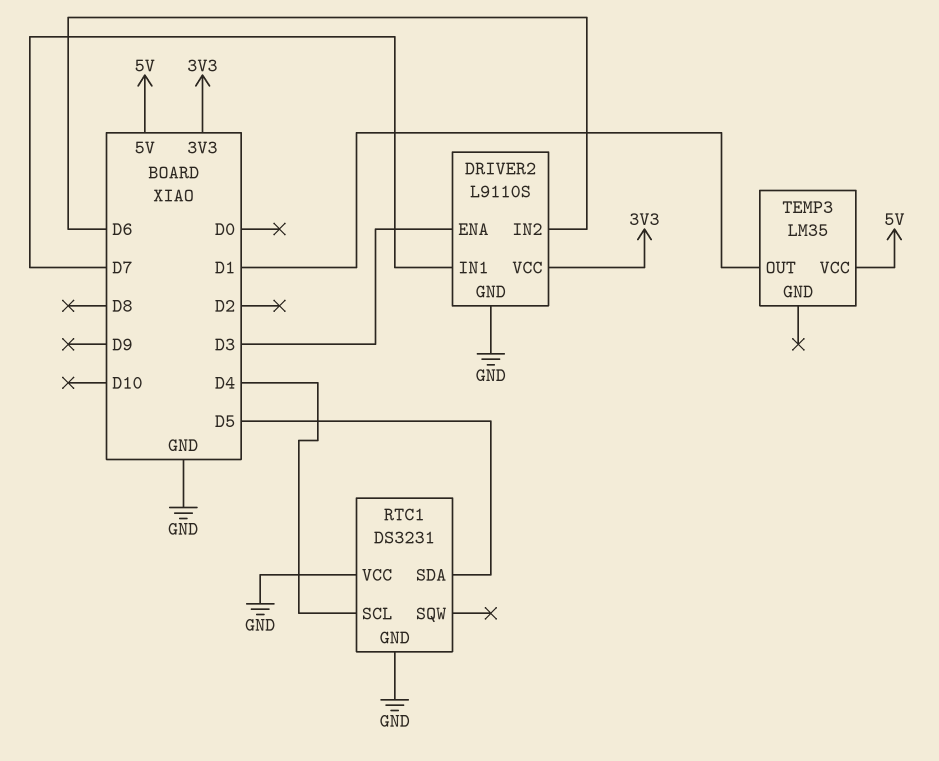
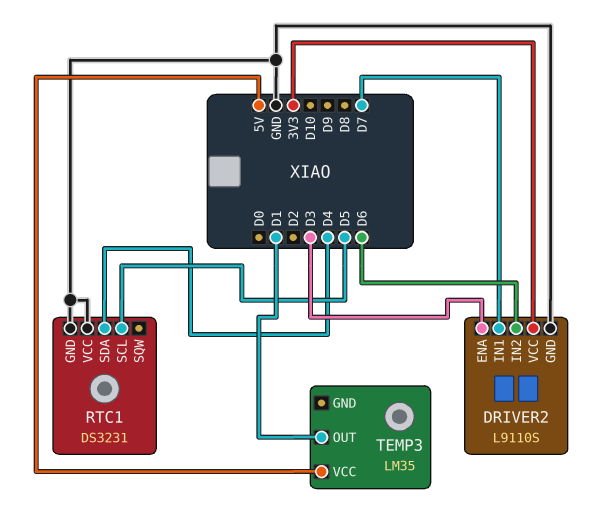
RTC1 pin SCL: D4 -> D5
RTC1 pin SDA: D5 -> D4

